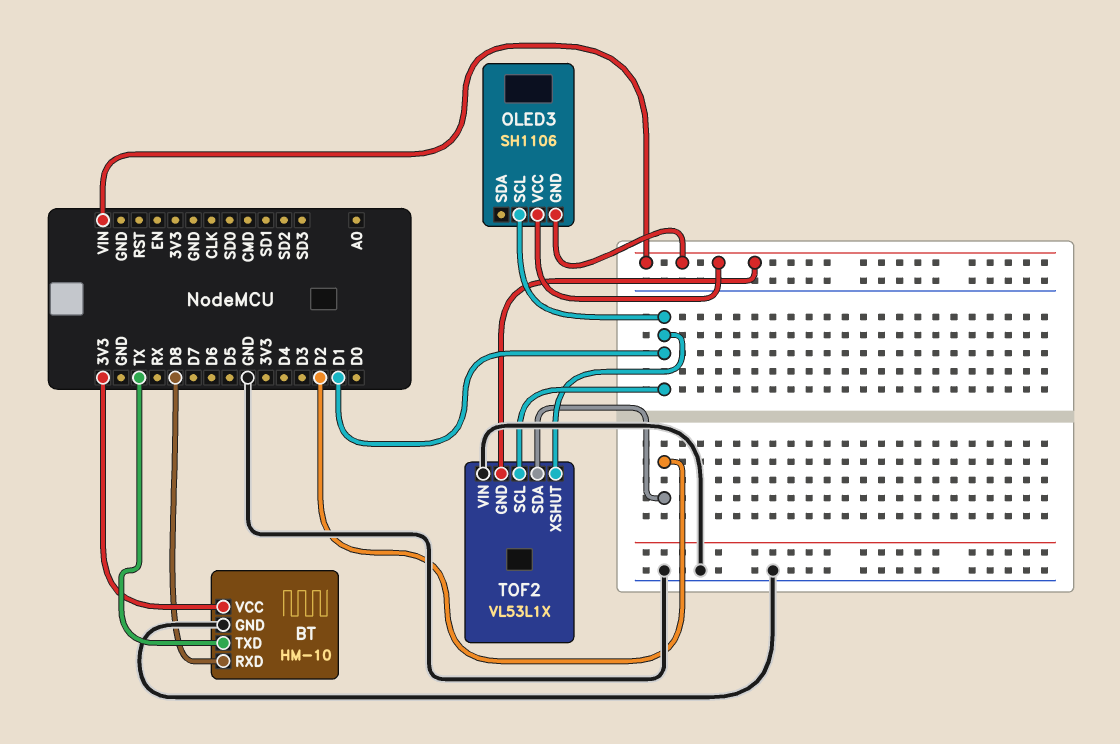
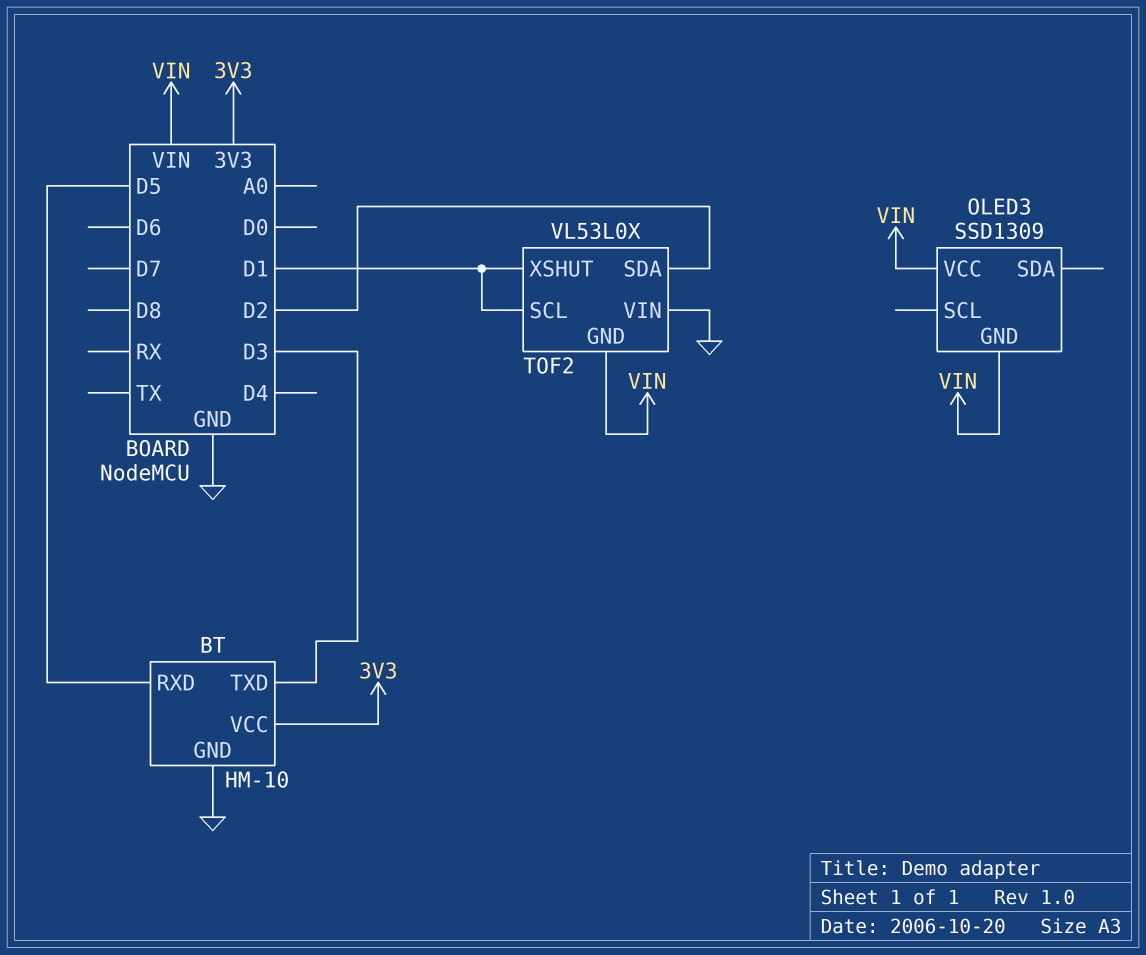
BT pin RXD: D8 -> D5
BT pin TXD: TX -> D3
OLED3: SH1106 -> SSD1309
OLED3 pin SCL: D1 -> none
TOF2: VL53L1X -> VL53L0X

